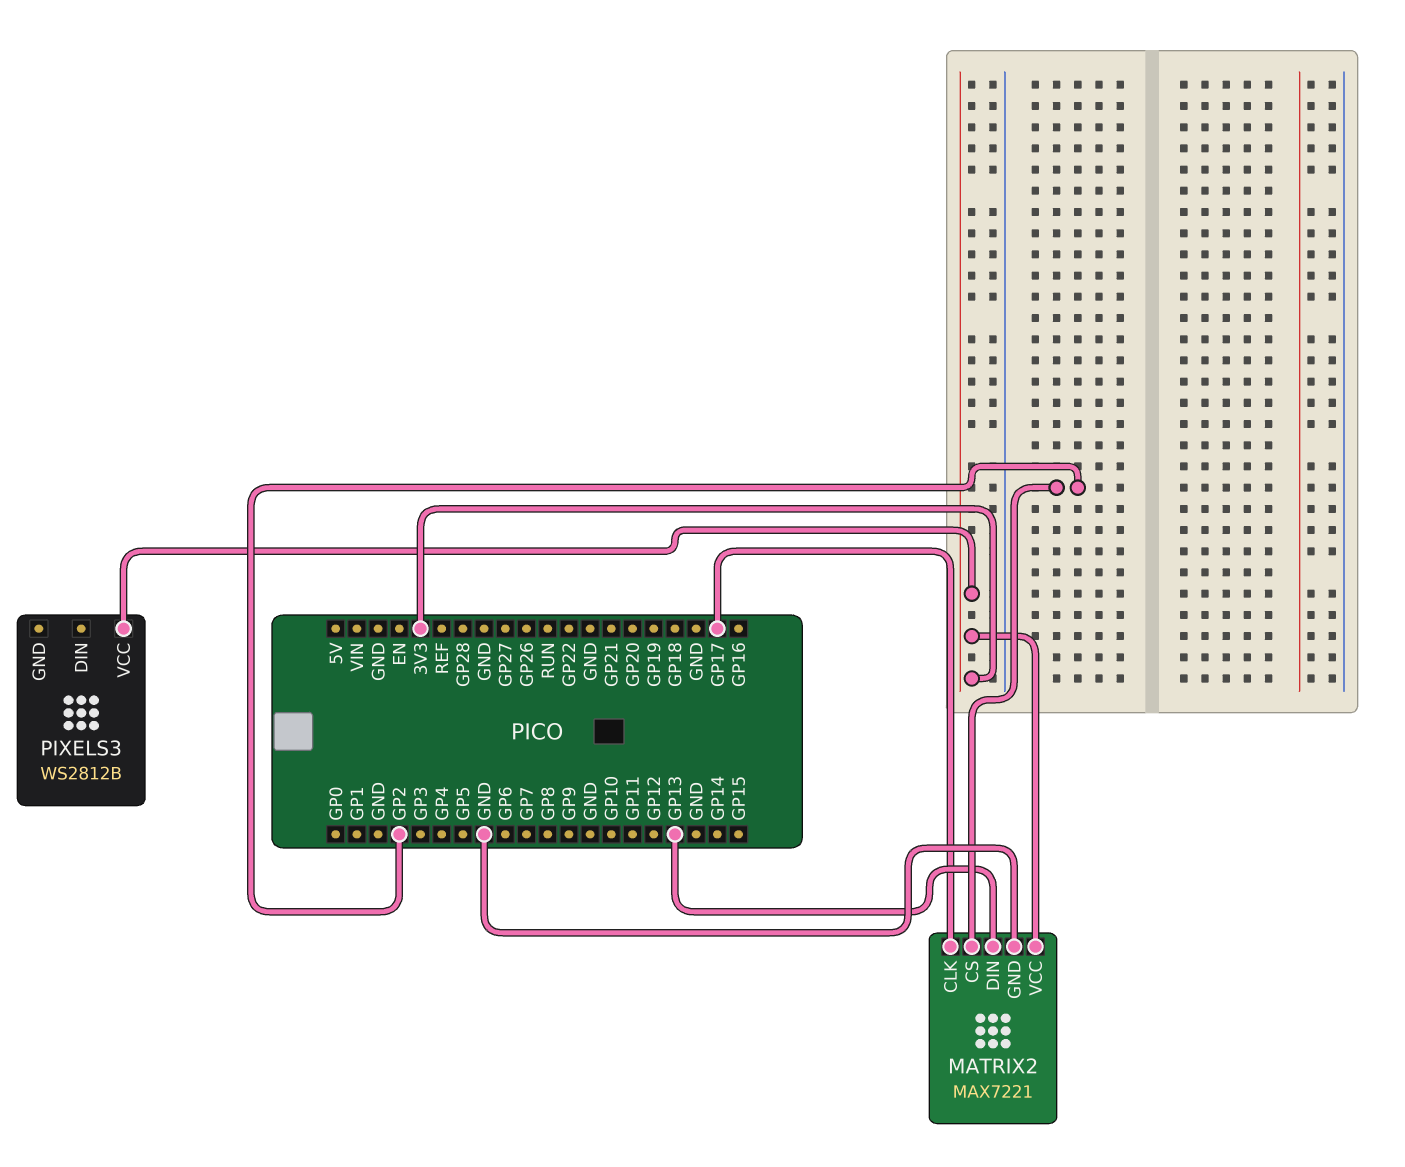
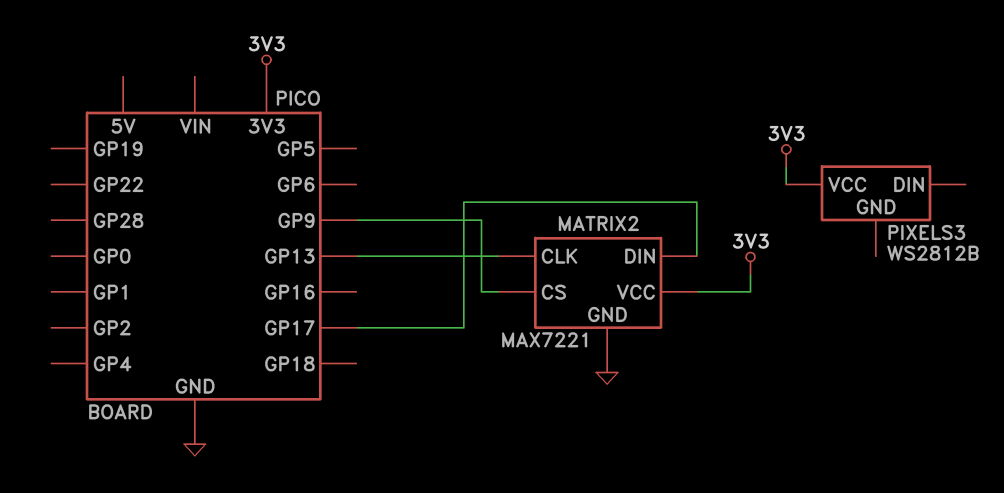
MATRIX2 pin CLK: GP17 -> GP13
MATRIX2 pin CS: GP2 -> GP9
MATRIX2 pin DIN: GP13 -> GP17

